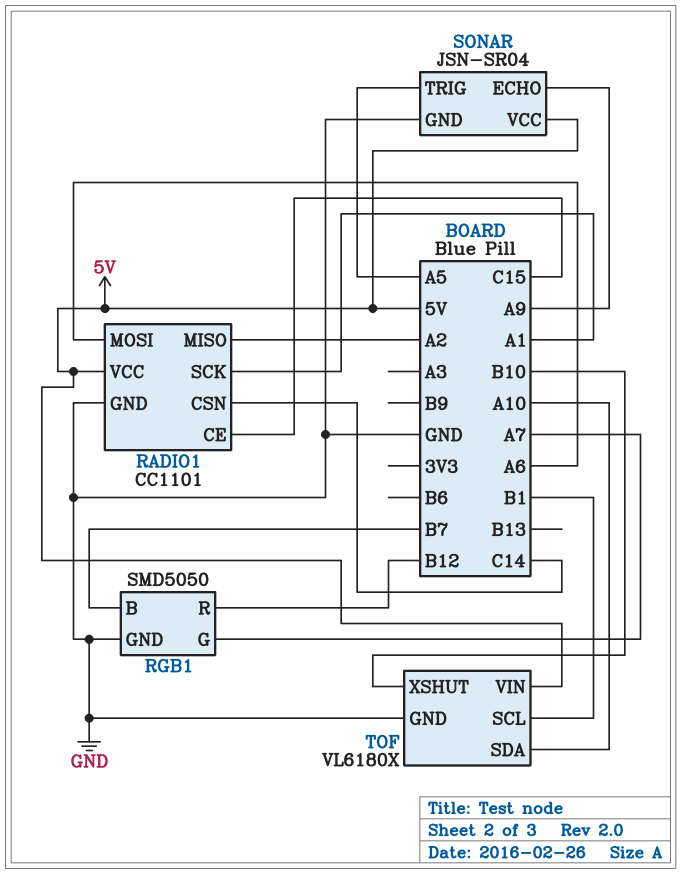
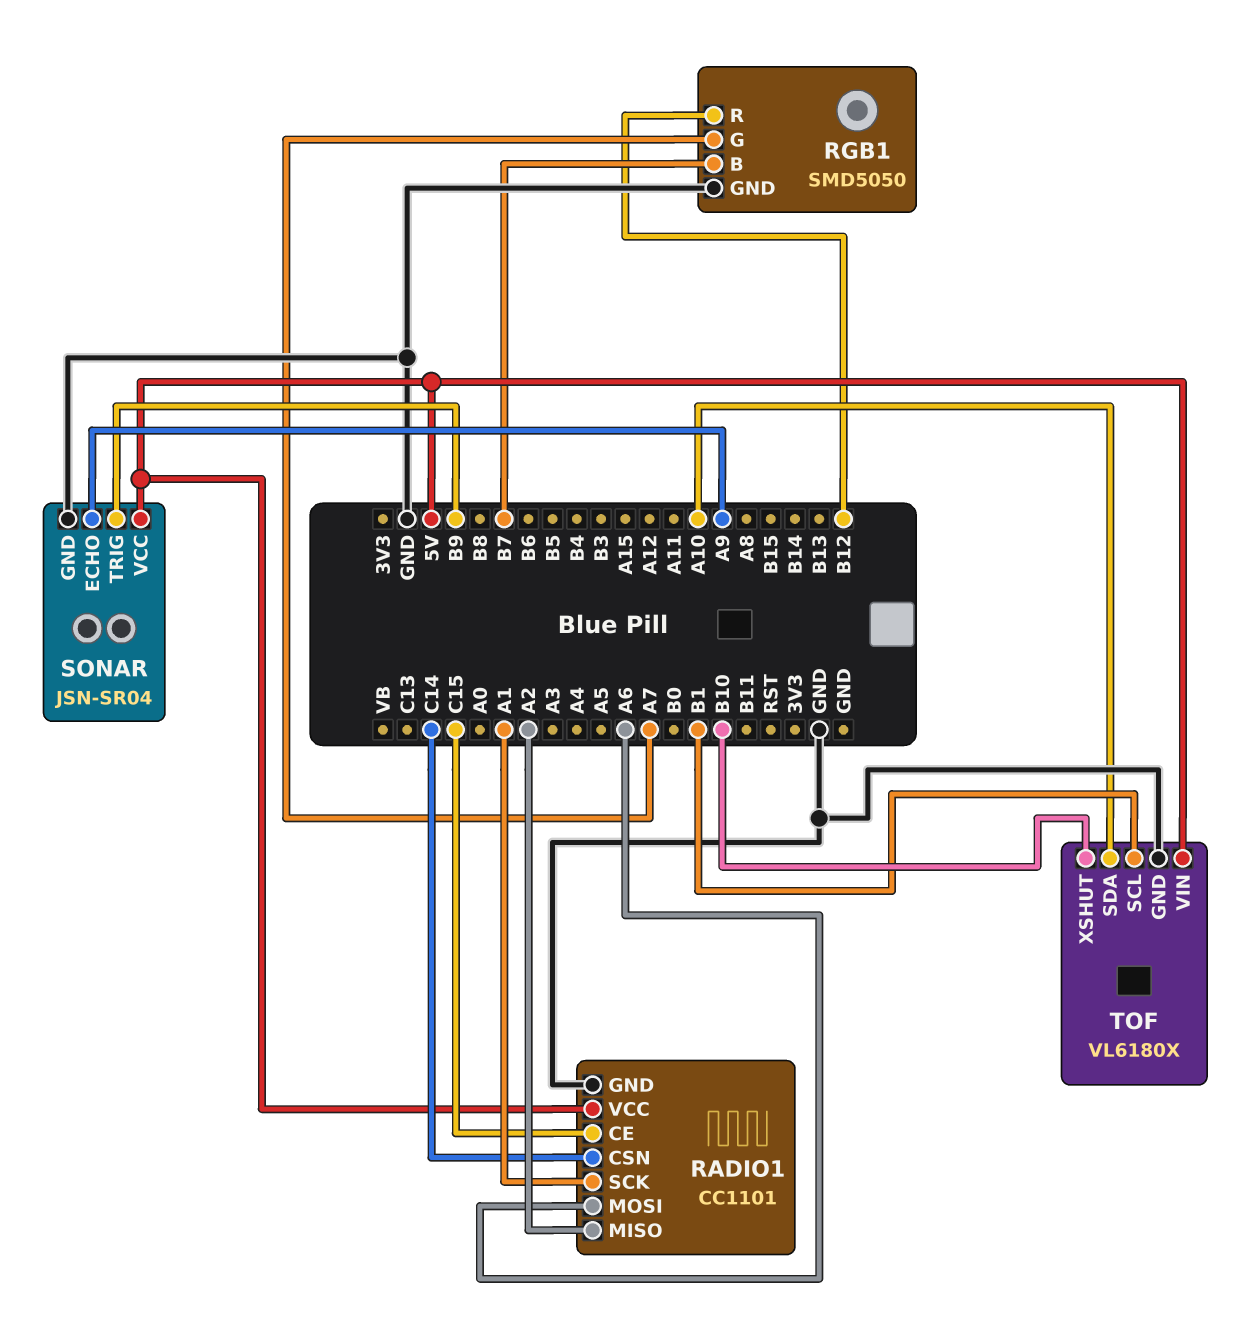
SONAR pin TRIG: A5 -> B9

